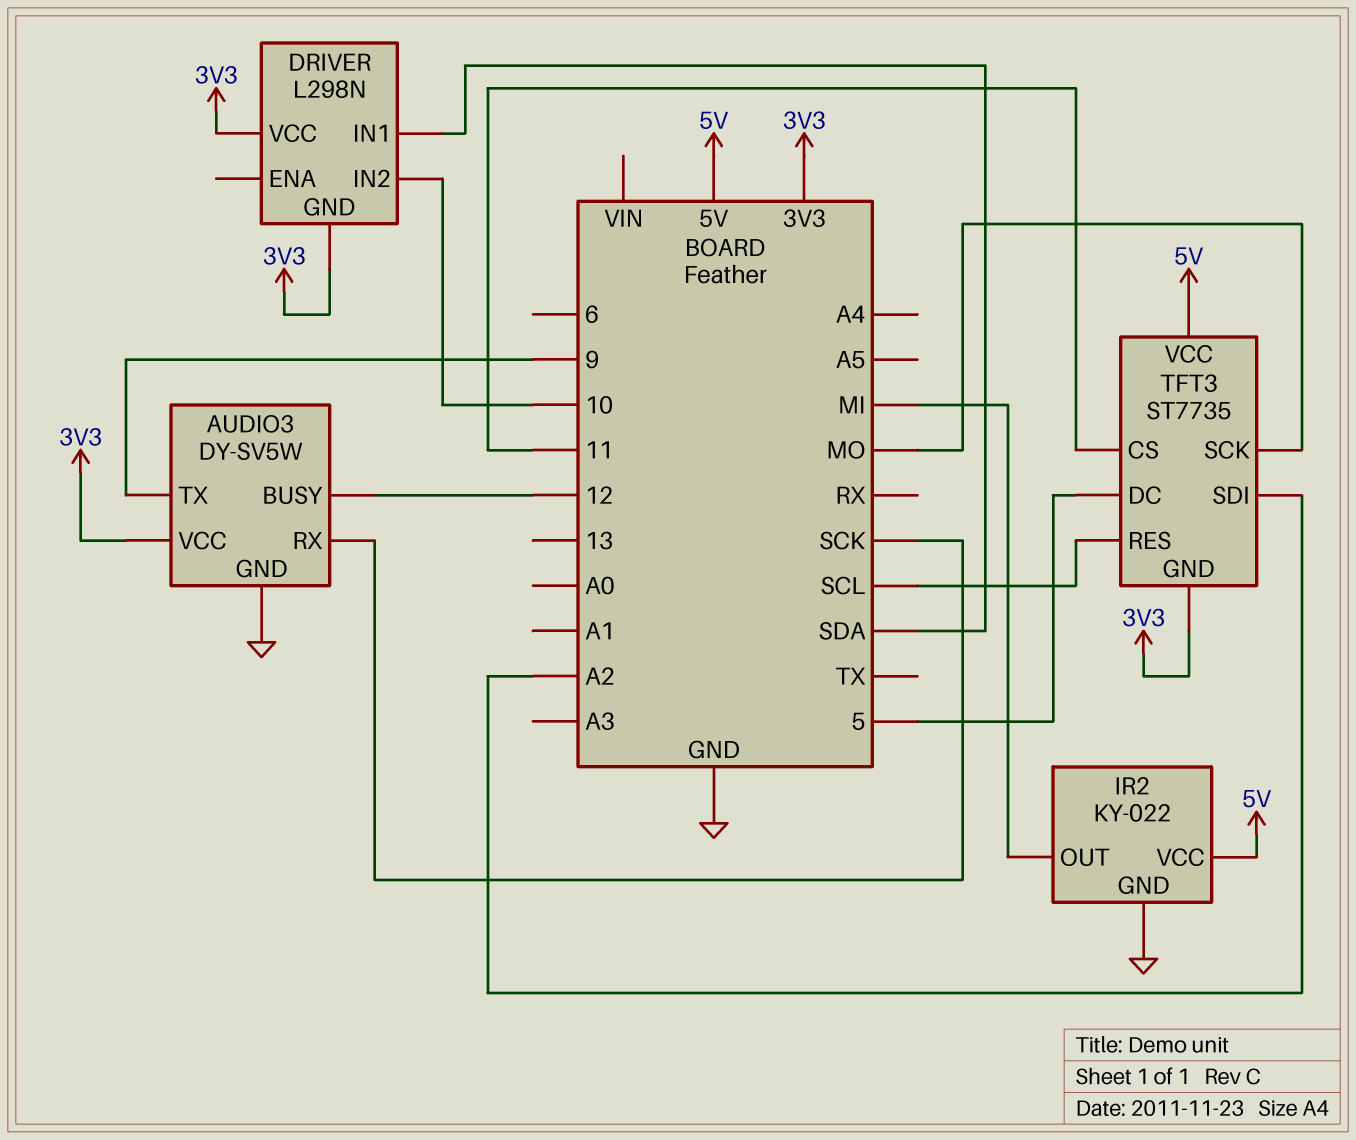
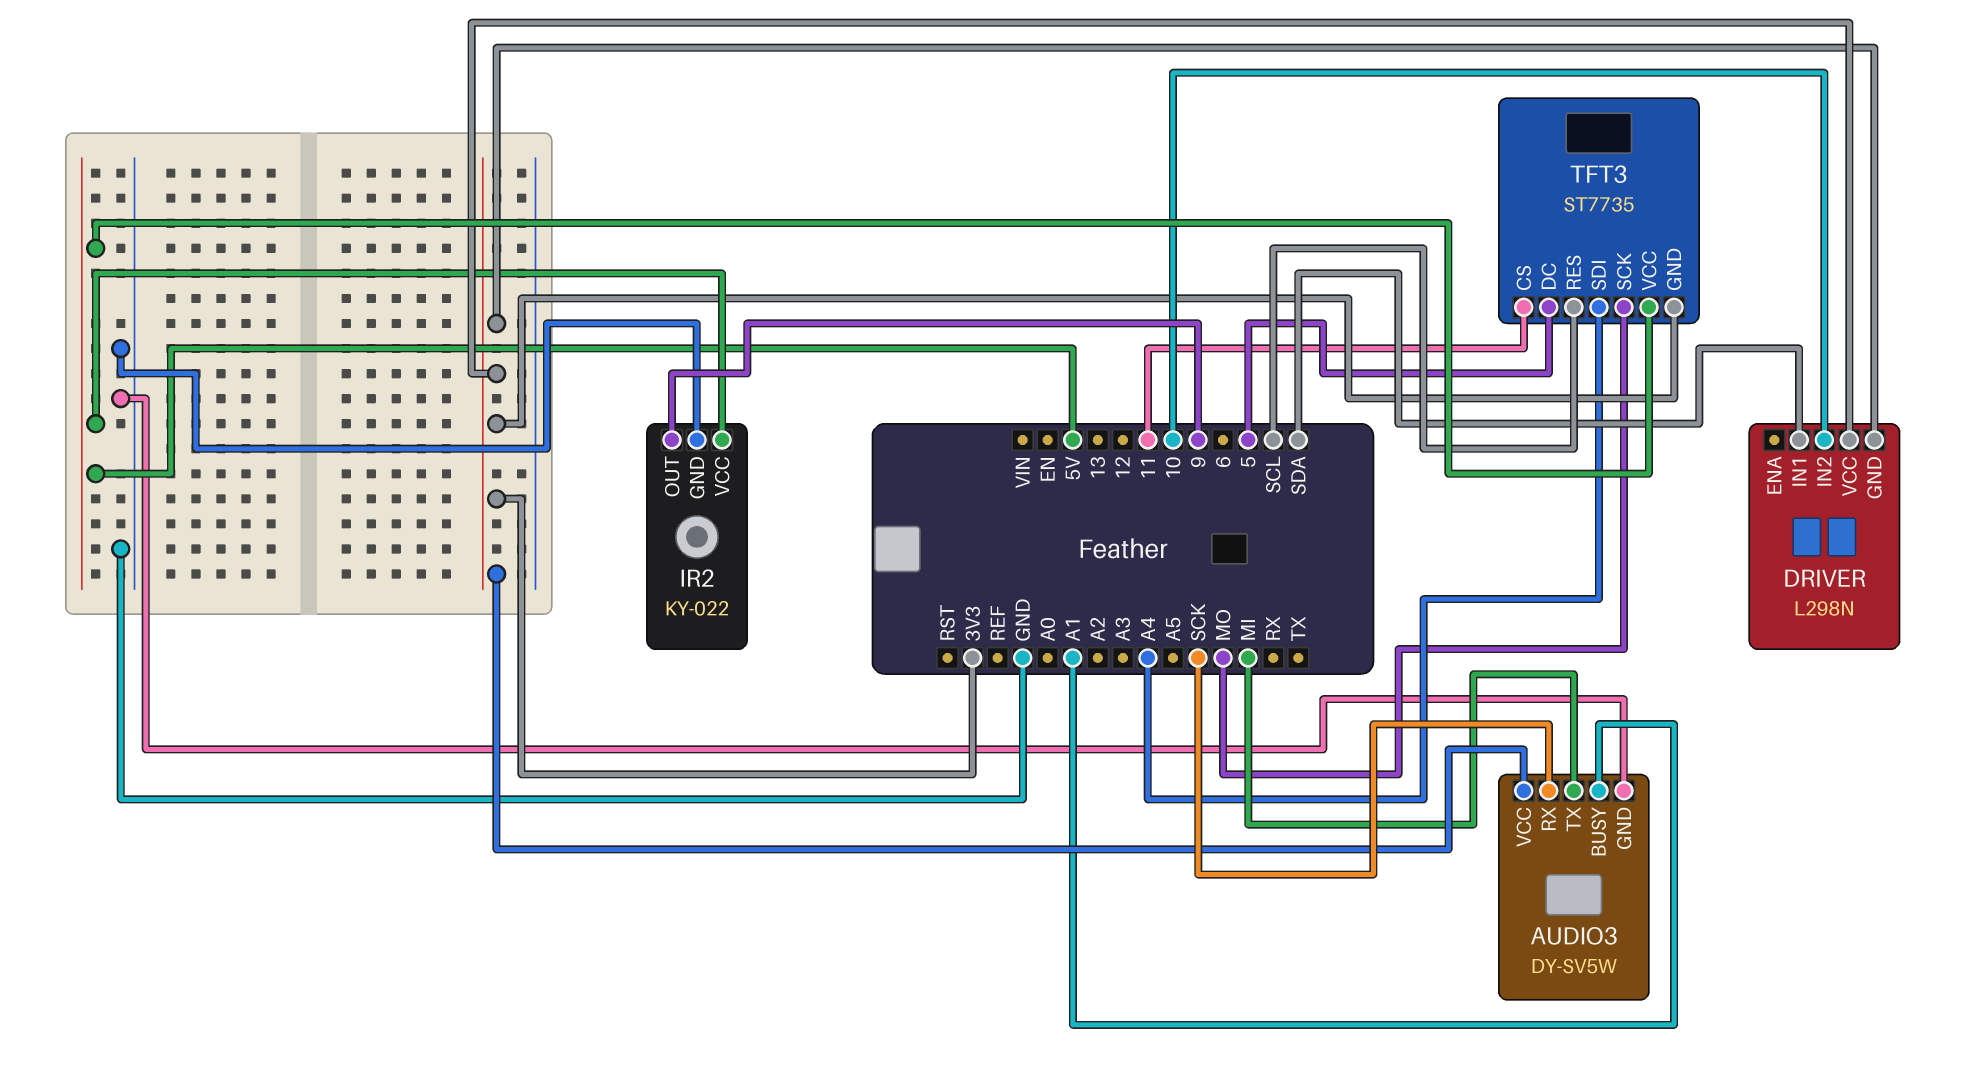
AUDIO3 pin BUSY: 12 -> A1
AUDIO3 pin TX: 9 -> MI
IR2 pin OUT: MI -> 9
TFT3 pin SDI: A2 -> A4

